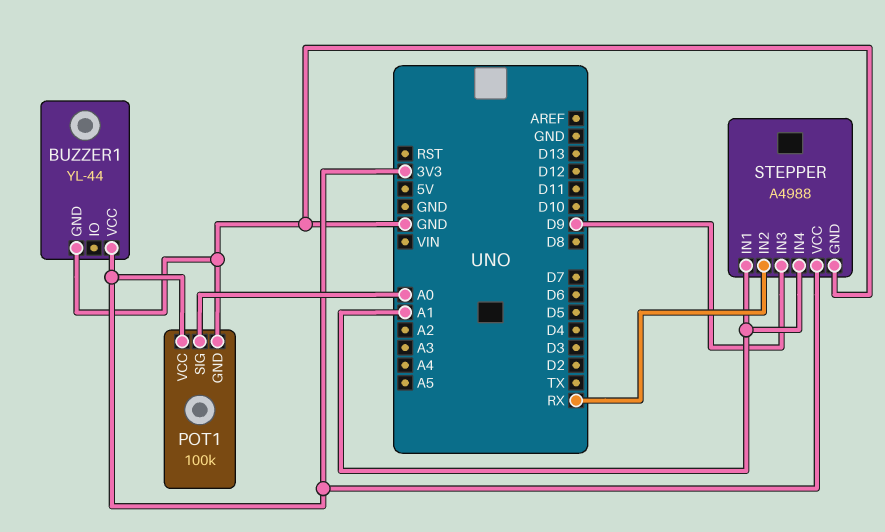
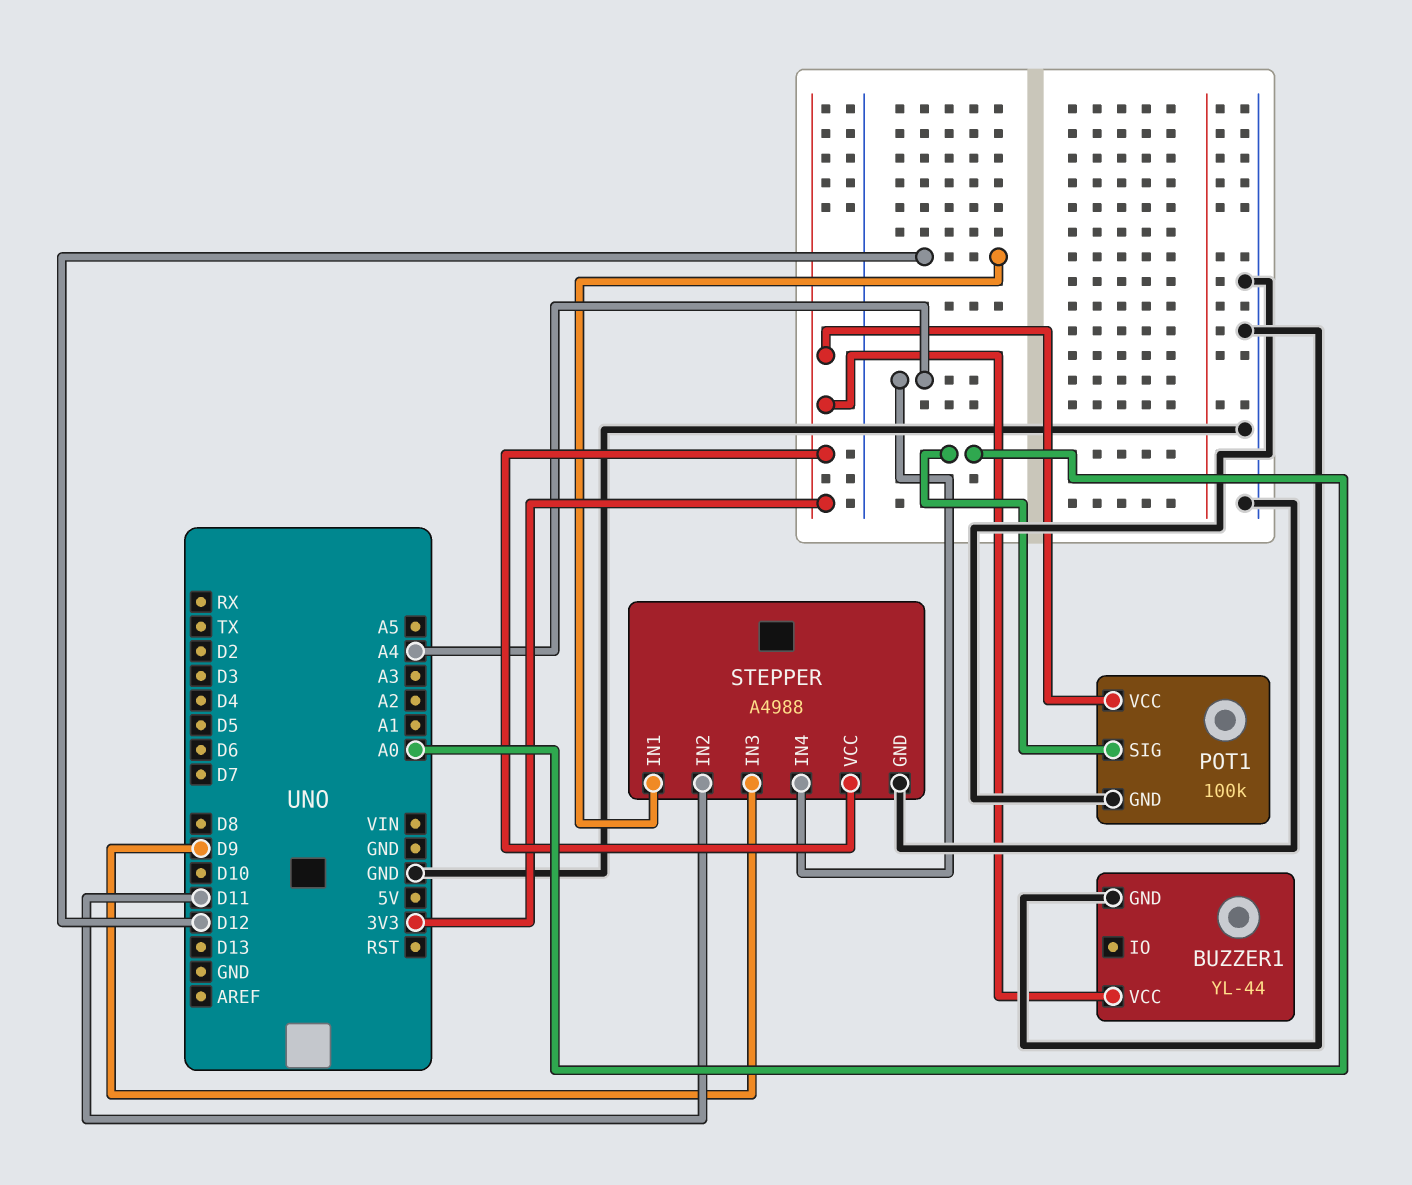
STEPPER pin IN1: A1 -> D12
STEPPER pin IN2: RX -> D11
STEPPER pin IN4: A1 -> A4

